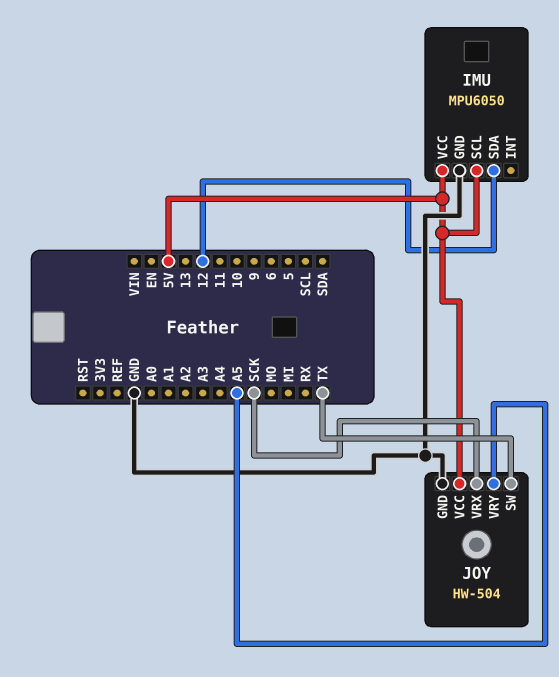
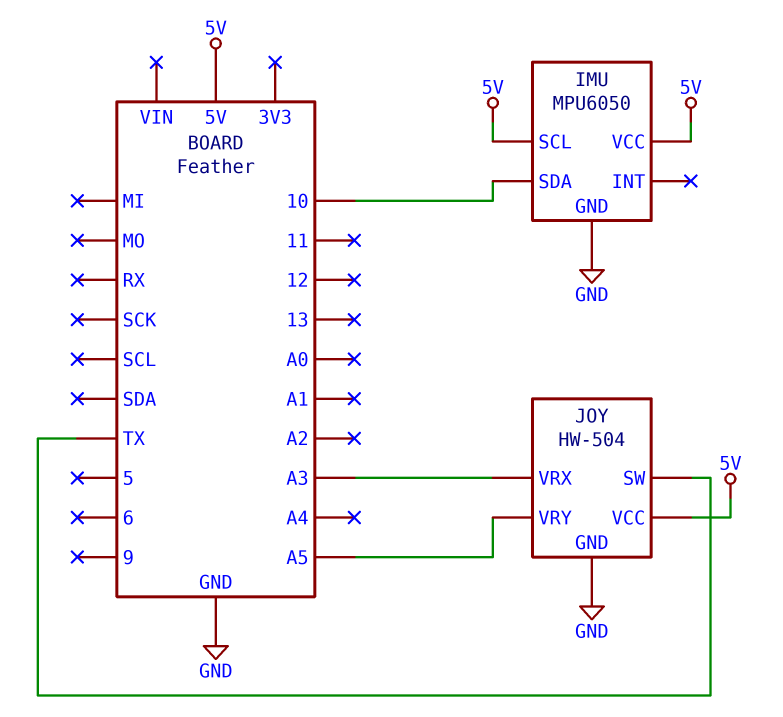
IMU pin SDA: 12 -> 10
JOY pin VRX: SCK -> A3

